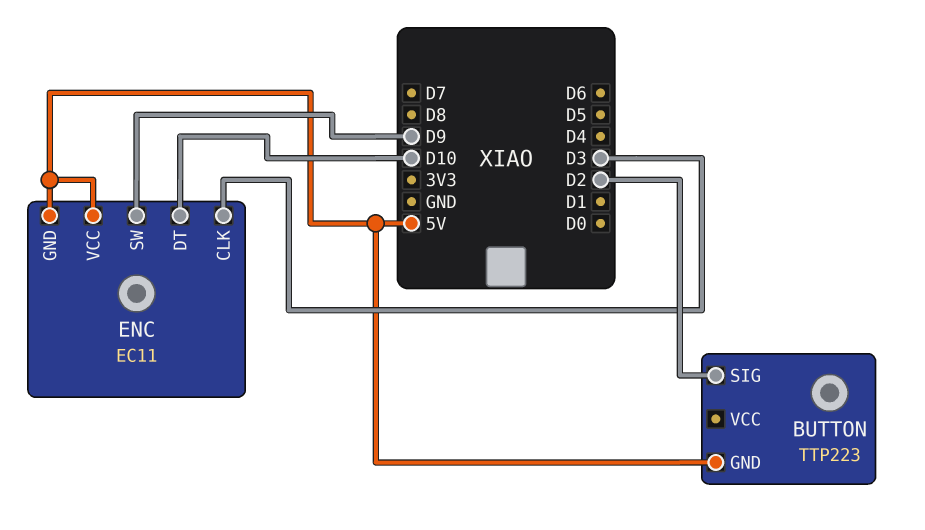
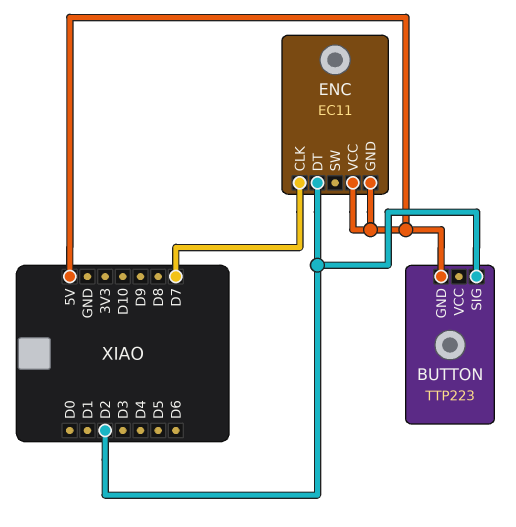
ENC pin CLK: D3 -> D7
ENC pin DT: D10 -> D2
ENC pin SW: D9 -> none

